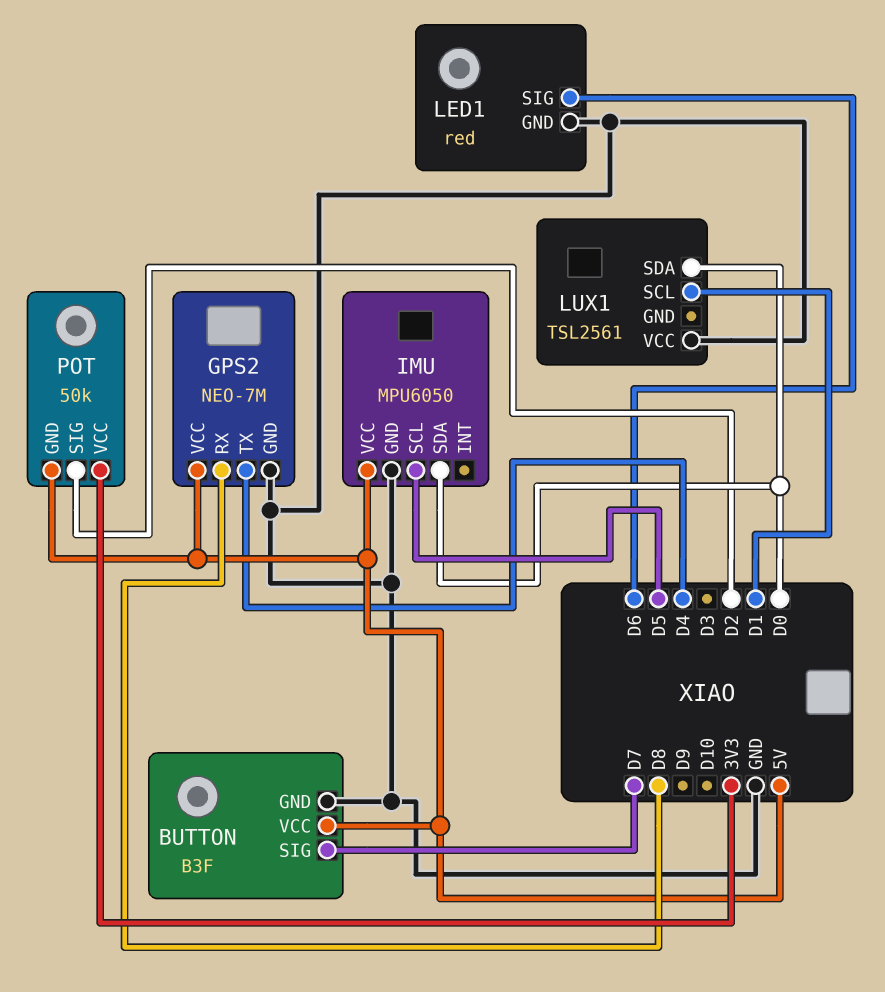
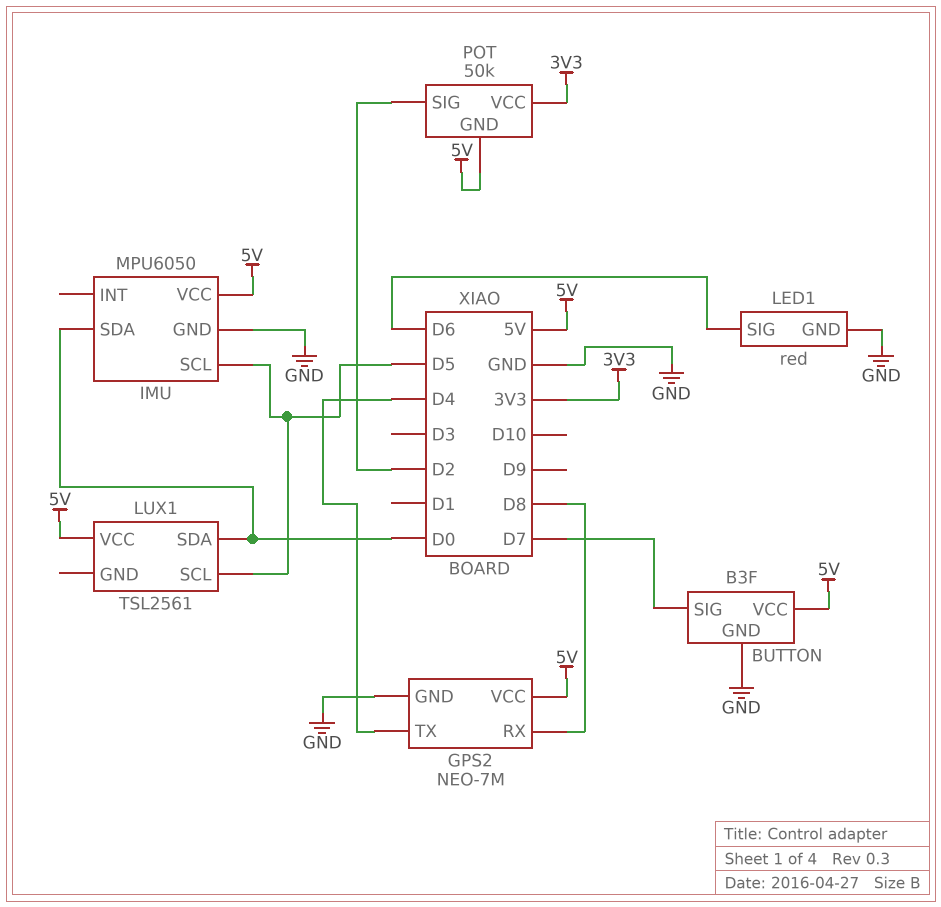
LUX1 pin SCL: D1 -> D5
LUX1 pin VCC: GND -> 5V

